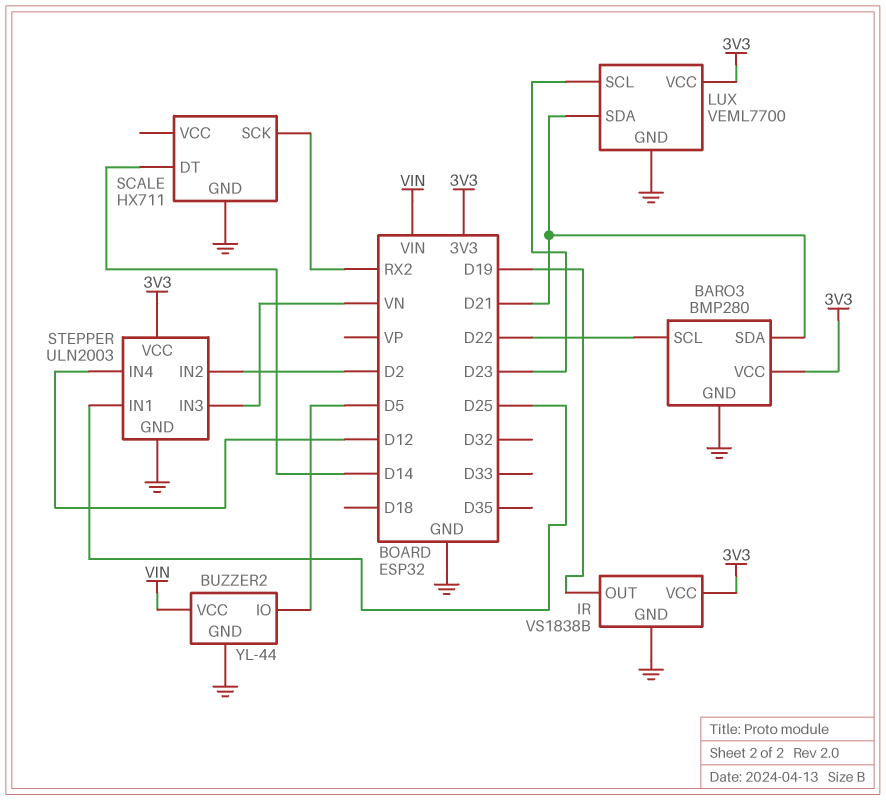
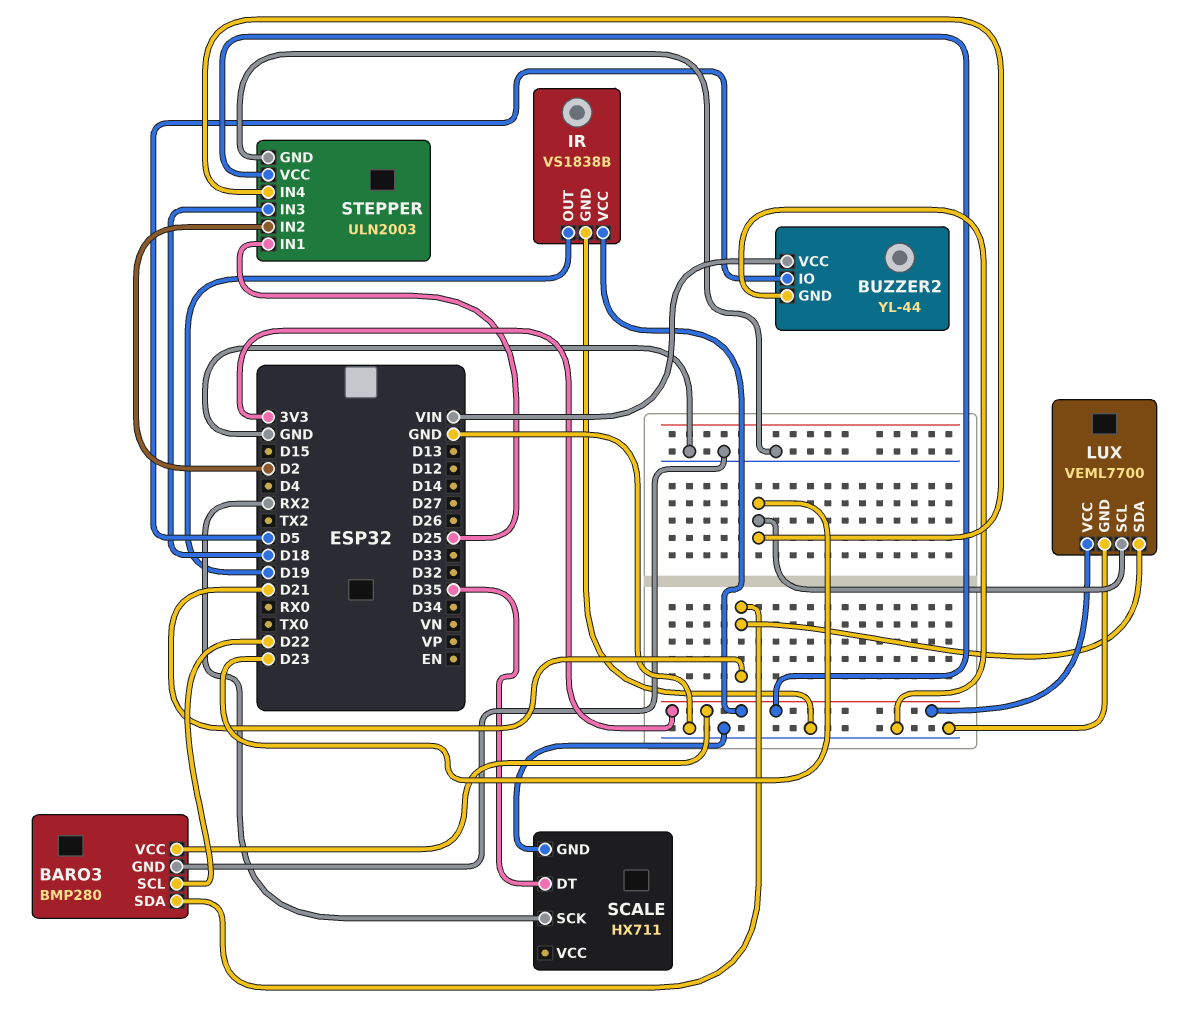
SCALE pin DT: D14 -> D35
STEPPER pin IN3: VN -> D18
STEPPER pin IN4: D12 -> D23

